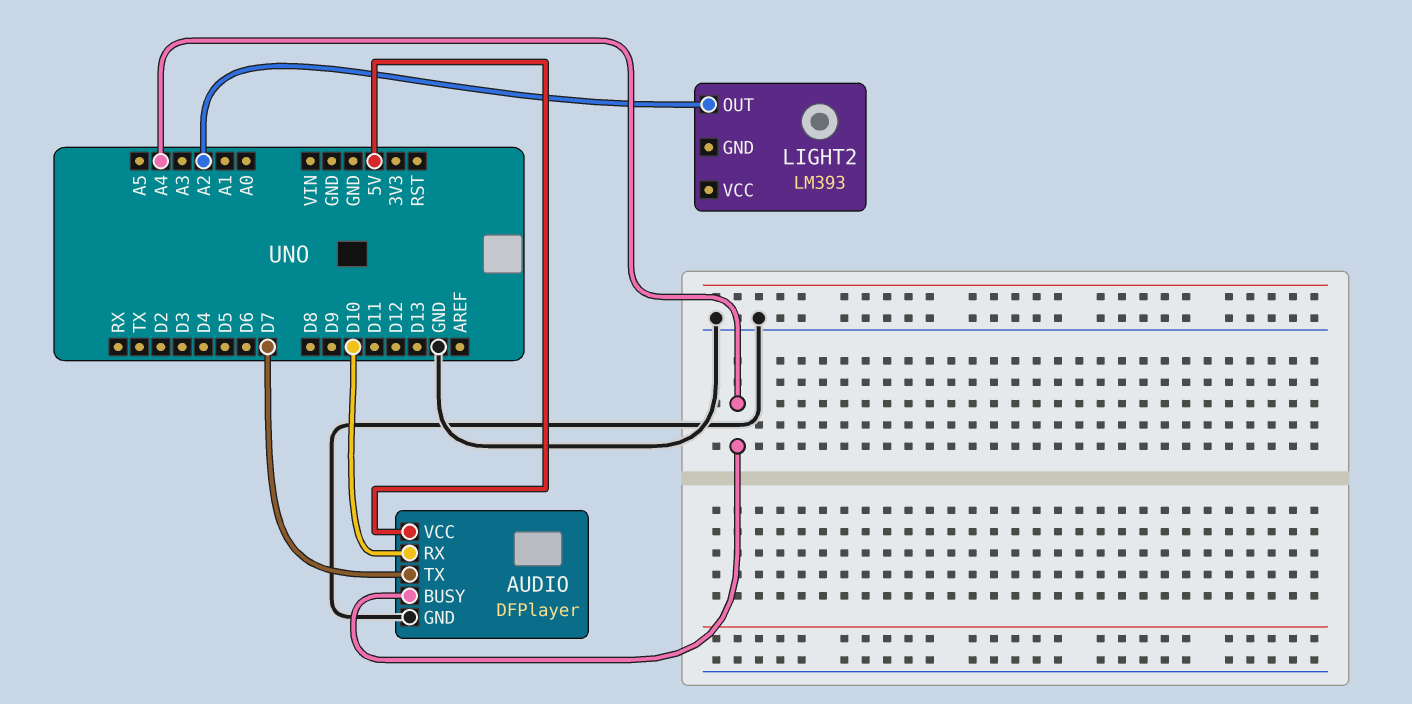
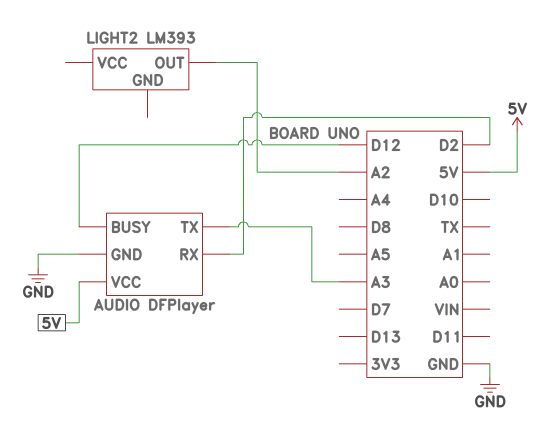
AUDIO pin BUSY: A4 -> D12
AUDIO pin RX: D10 -> D2
AUDIO pin TX: D7 -> A3

